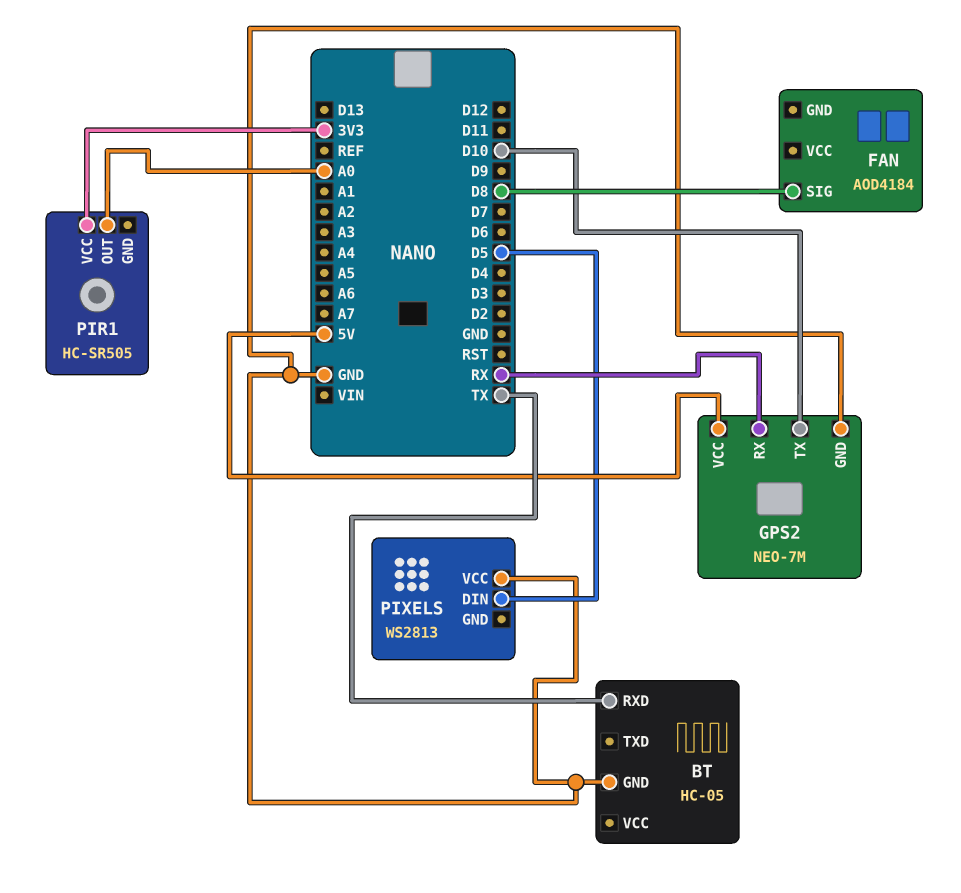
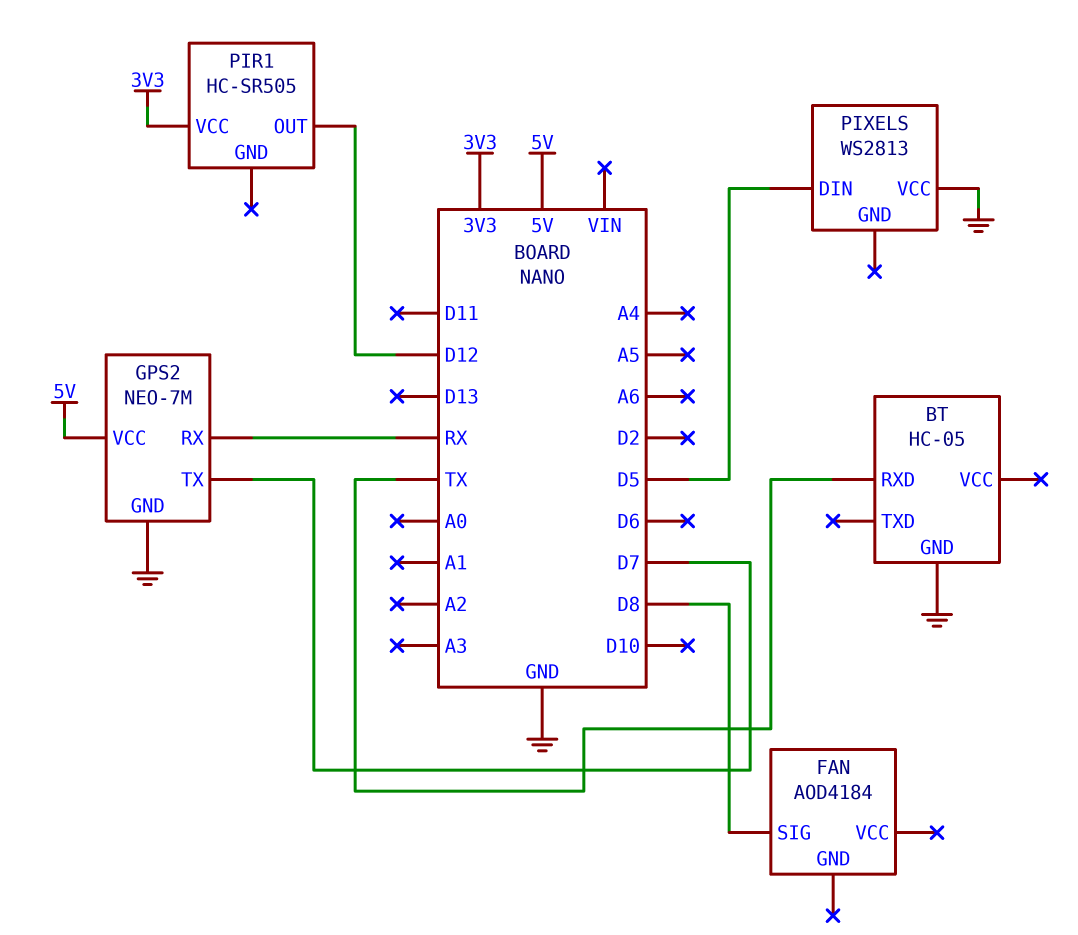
GPS2 pin TX: D10 -> D7
PIR1 pin OUT: A0 -> D12

